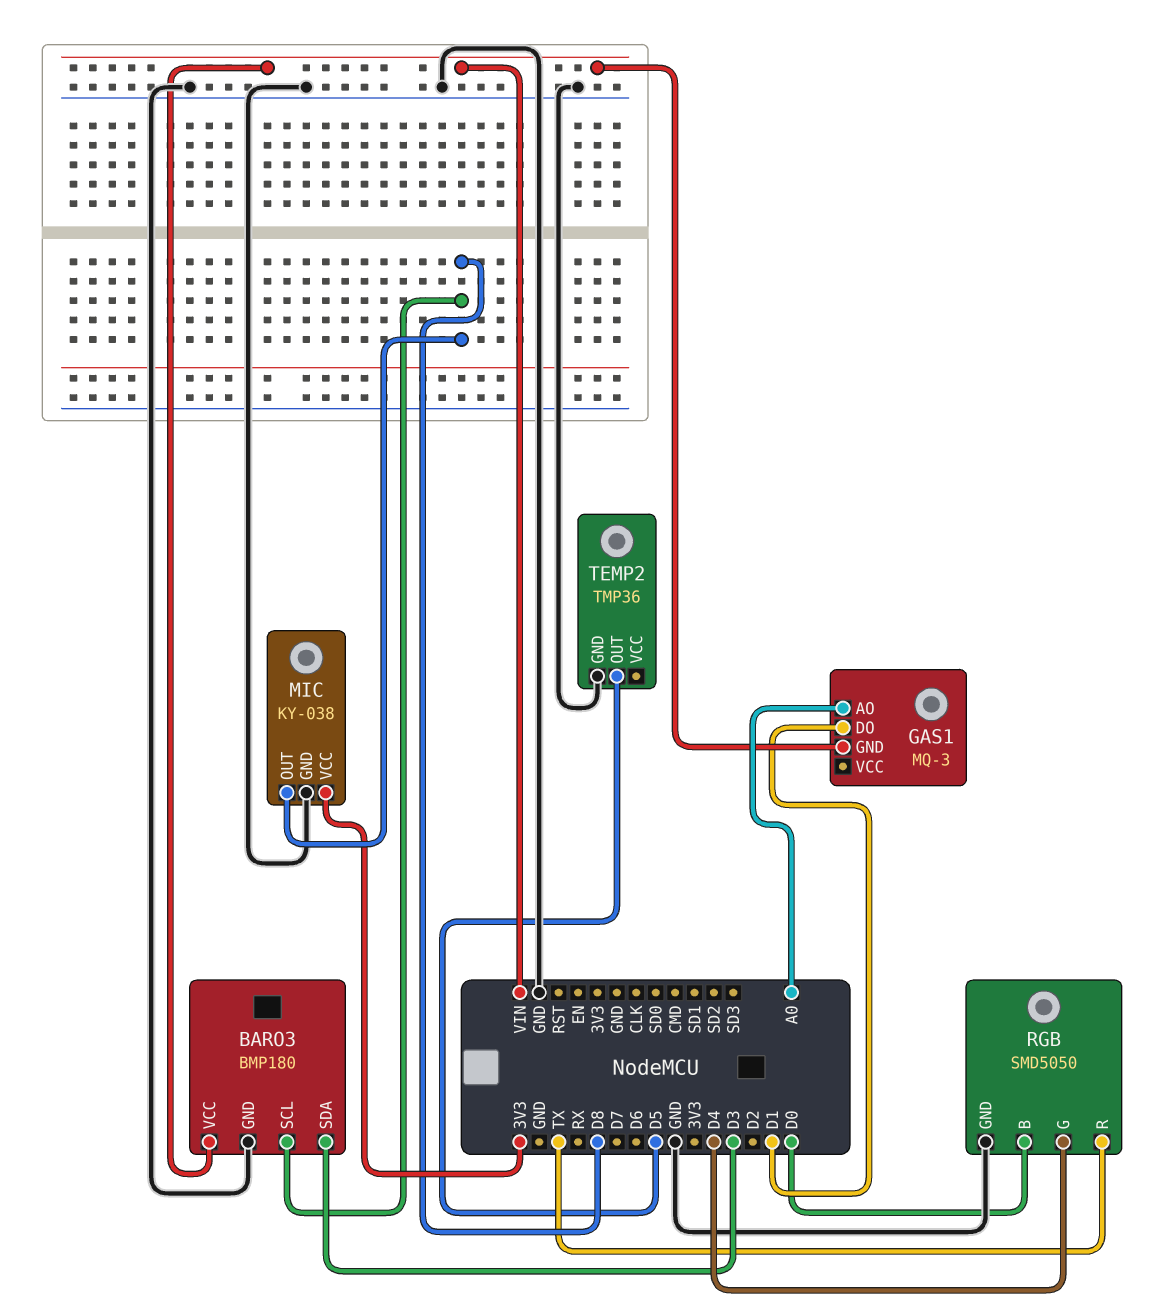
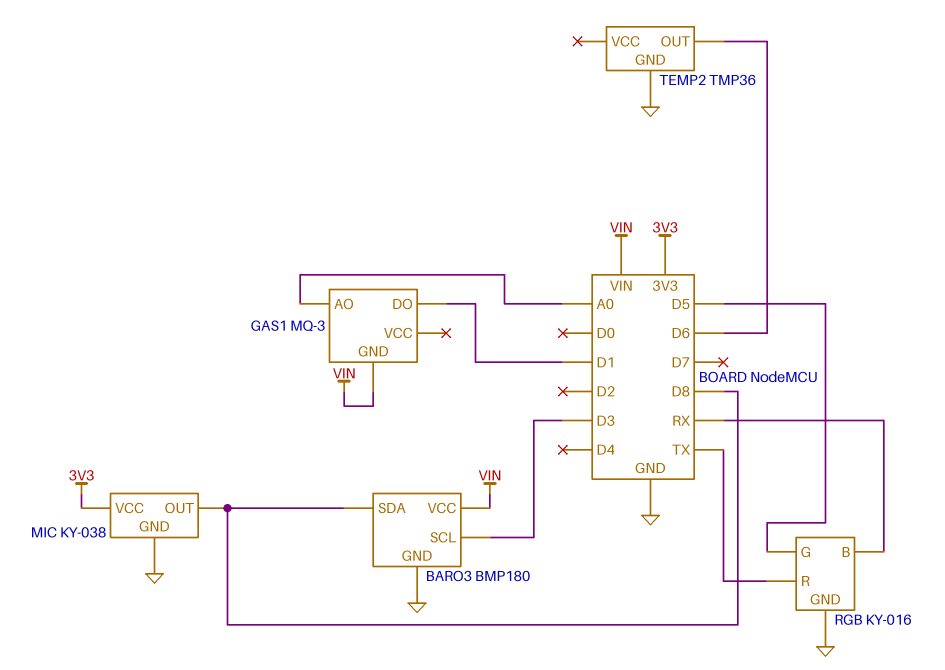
BARO3 pin SCL: D8 -> D3
BARO3 pin SDA: D3 -> D8
RGB: SMD5050 -> KY-016
RGB pin B: D0 -> RX
RGB pin G: D4 -> D5
TEMP2 pin OUT: D5 -> D6

